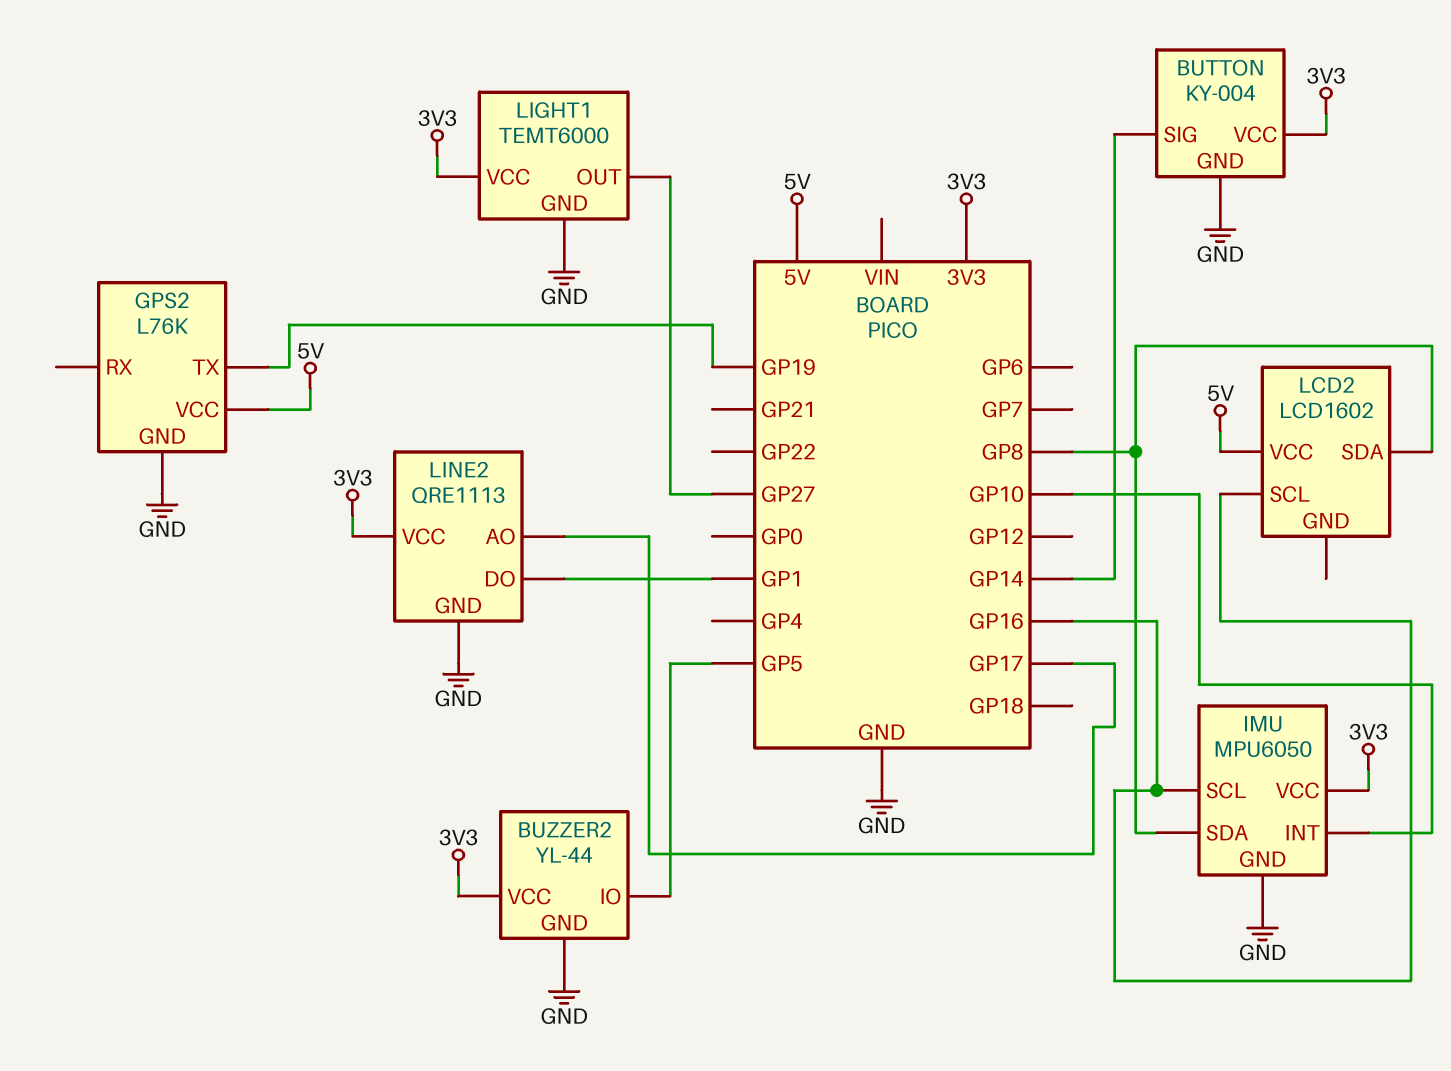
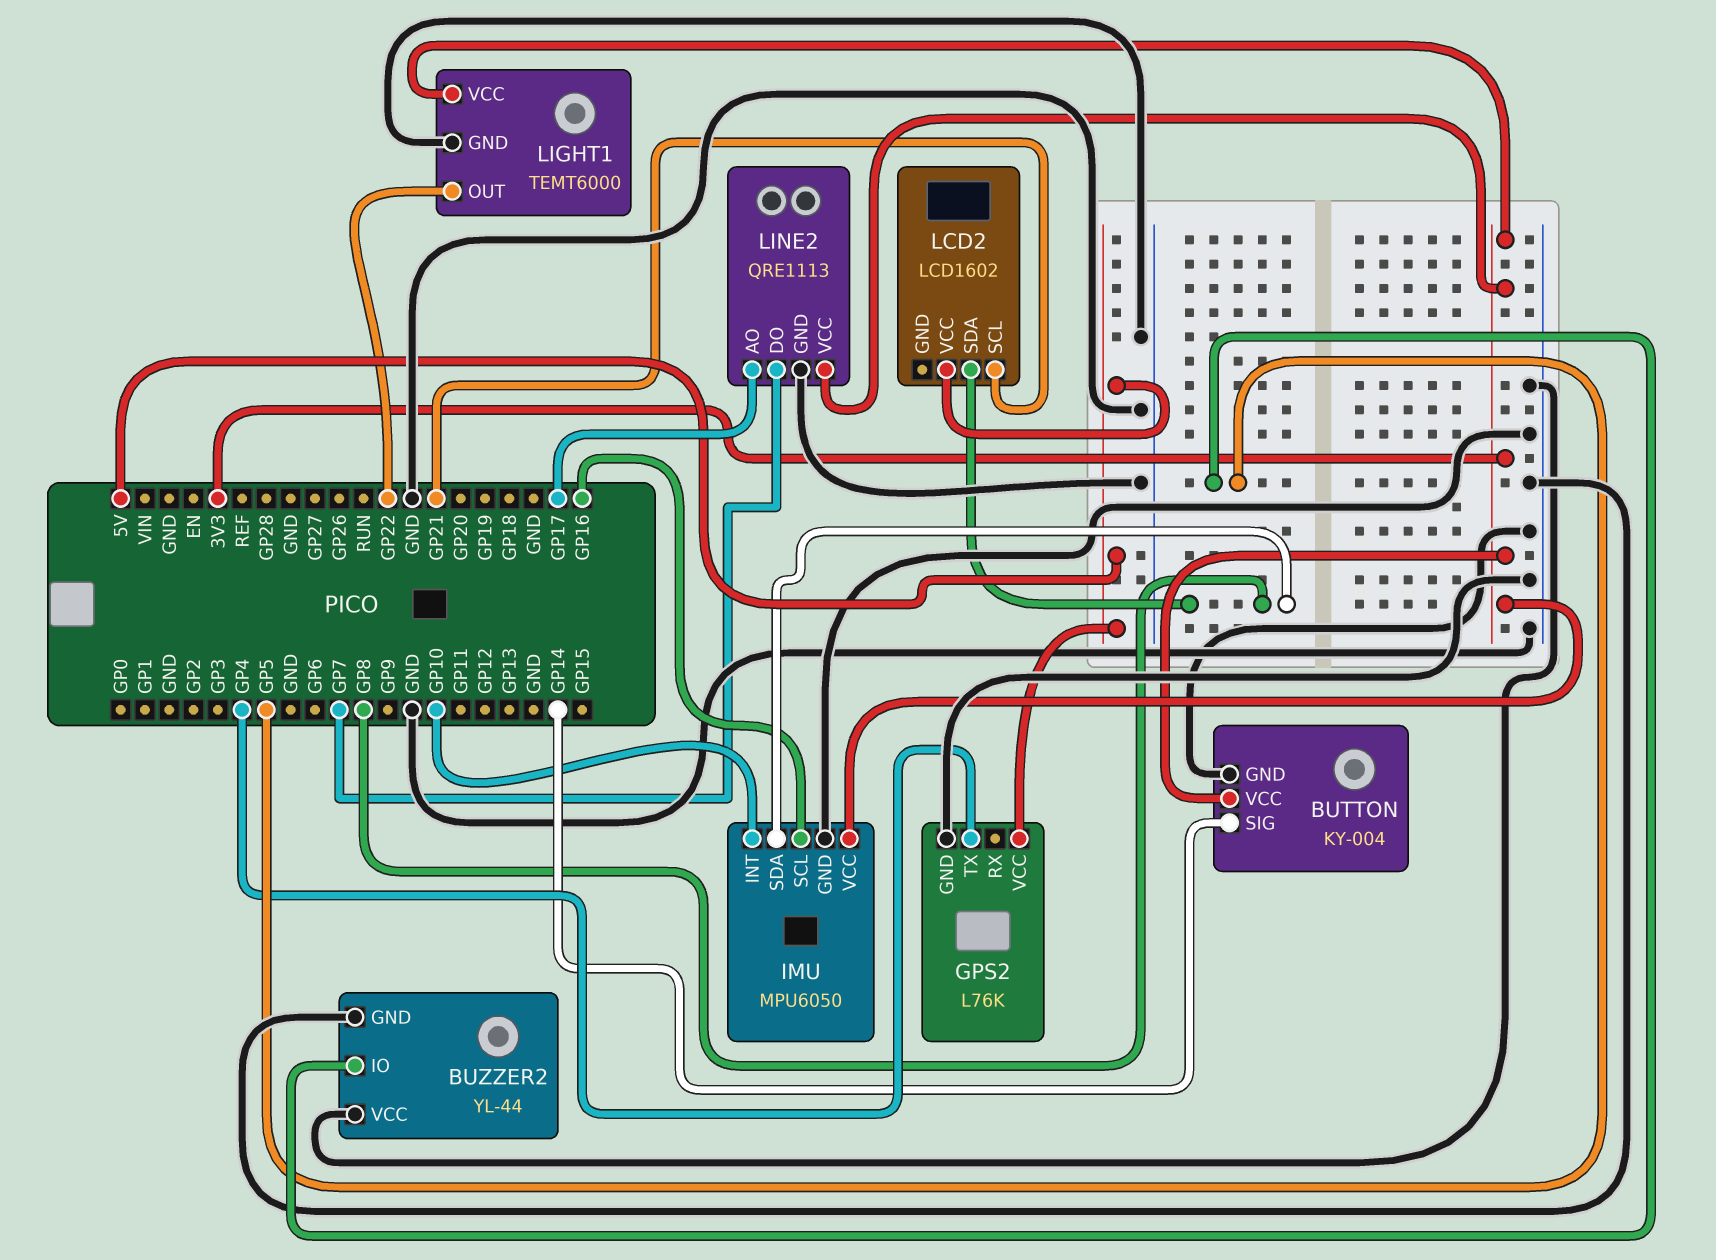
BUZZER2 pin VCC: 3V3 -> GND
GPS2 pin TX: GP19 -> GP4
LCD2 pin SCL: GP16 -> GP21
LIGHT1 pin OUT: GP27 -> GP22
LINE2 pin DO: GP1 -> GP7

